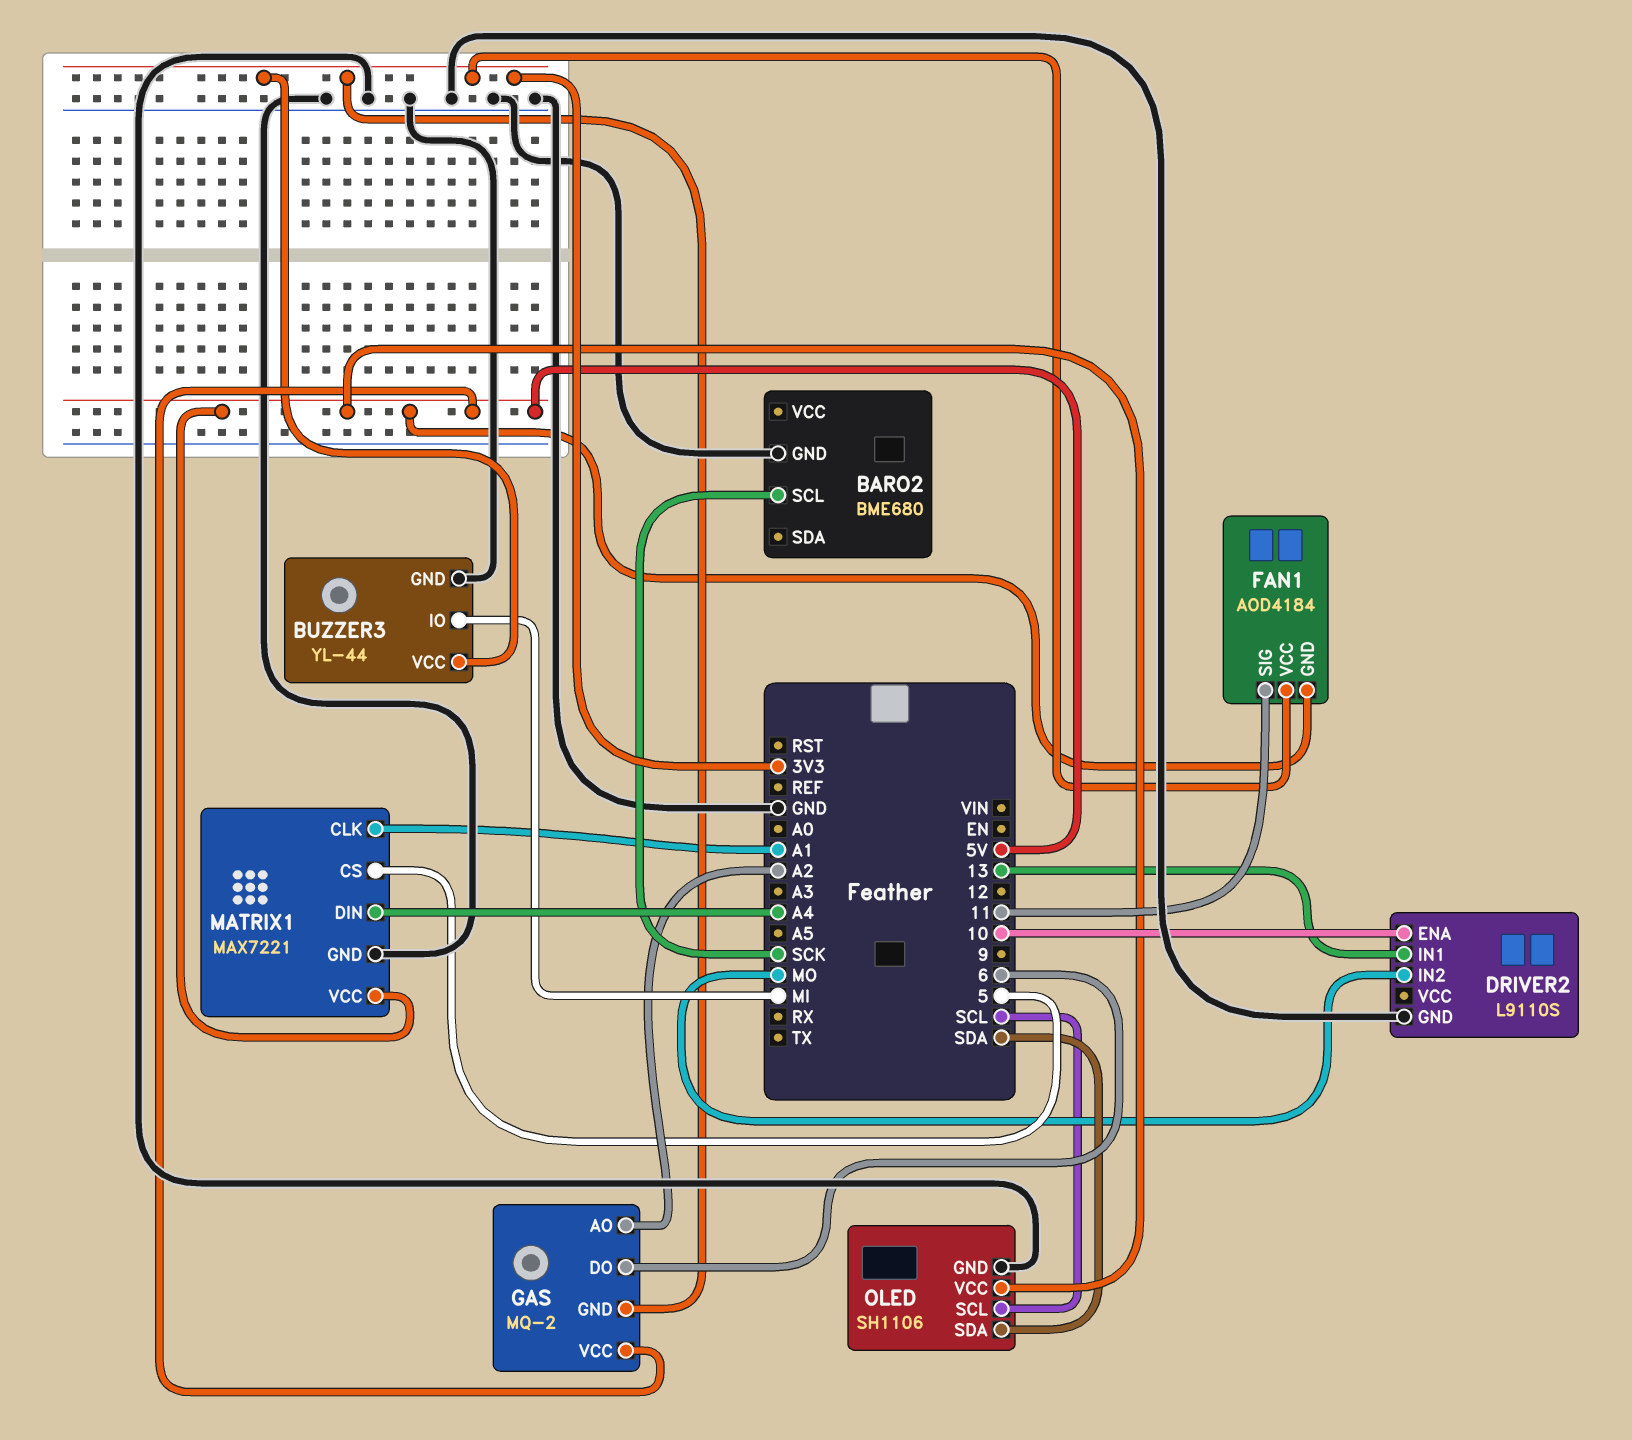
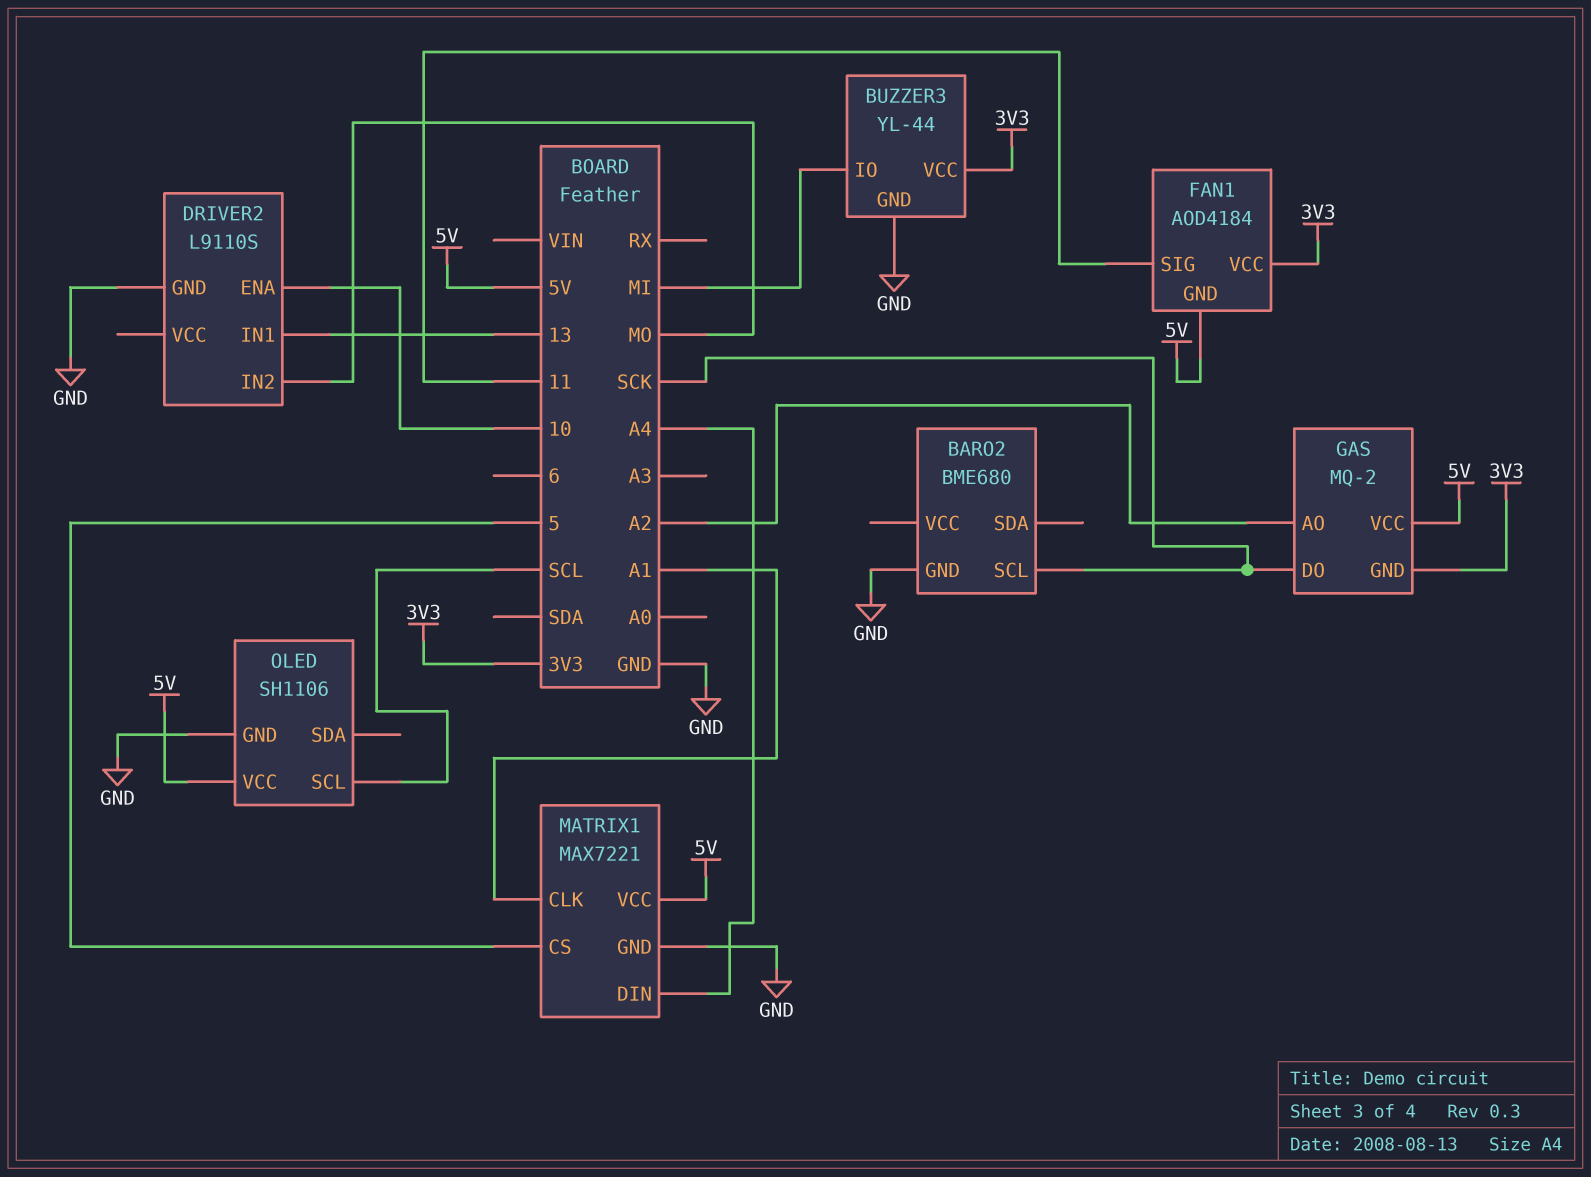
GAS pin DO: 6 -> SCK
OLED pin SDA: SDA -> none

